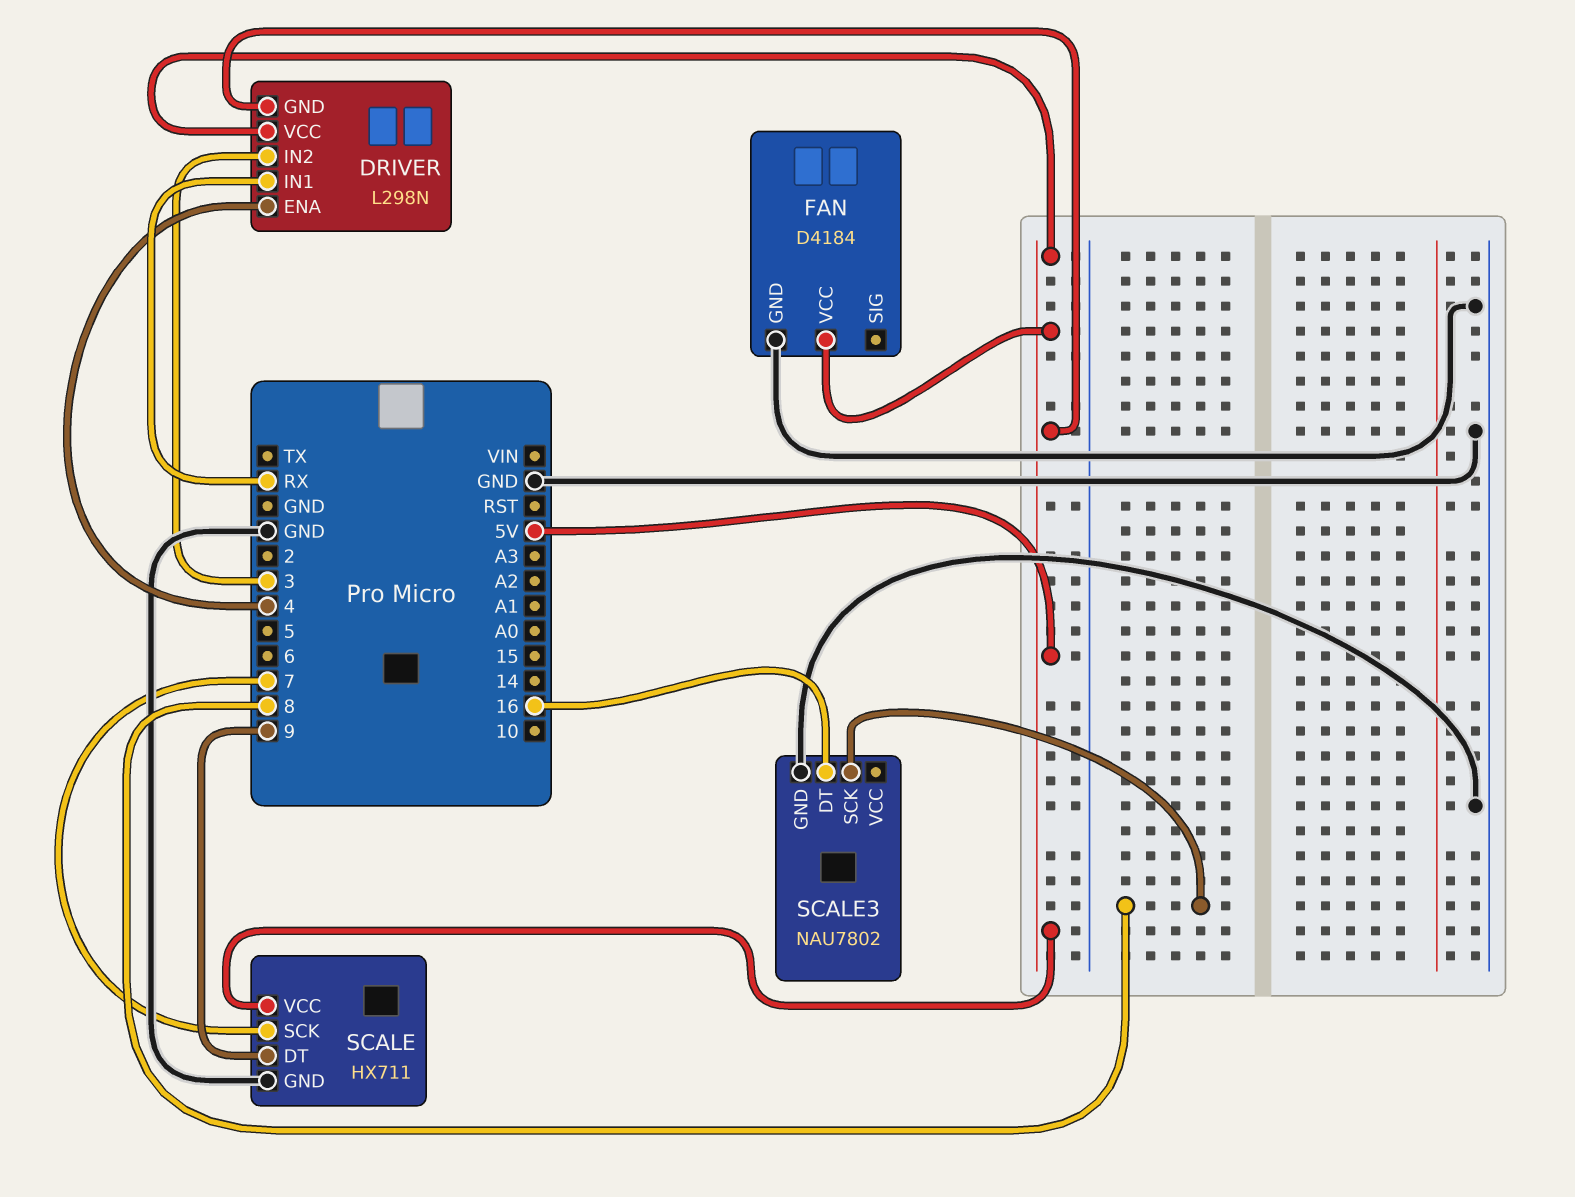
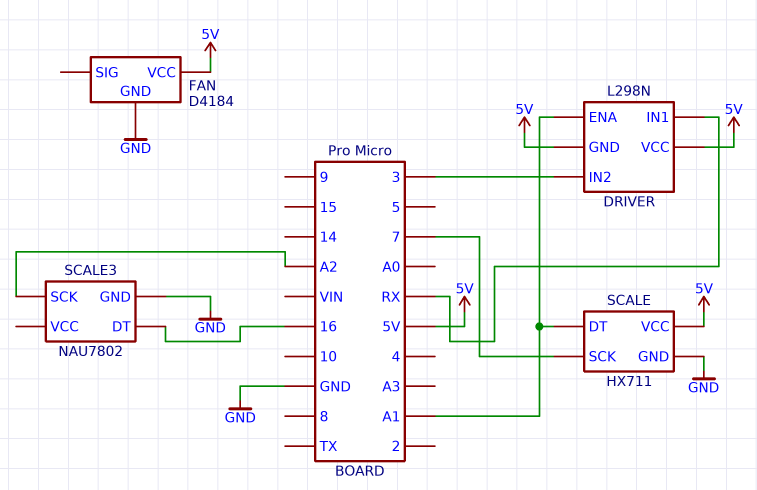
DRIVER pin ENA: 4 -> A1
SCALE pin DT: 9 -> A1
SCALE3 pin SCK: 8 -> A2

